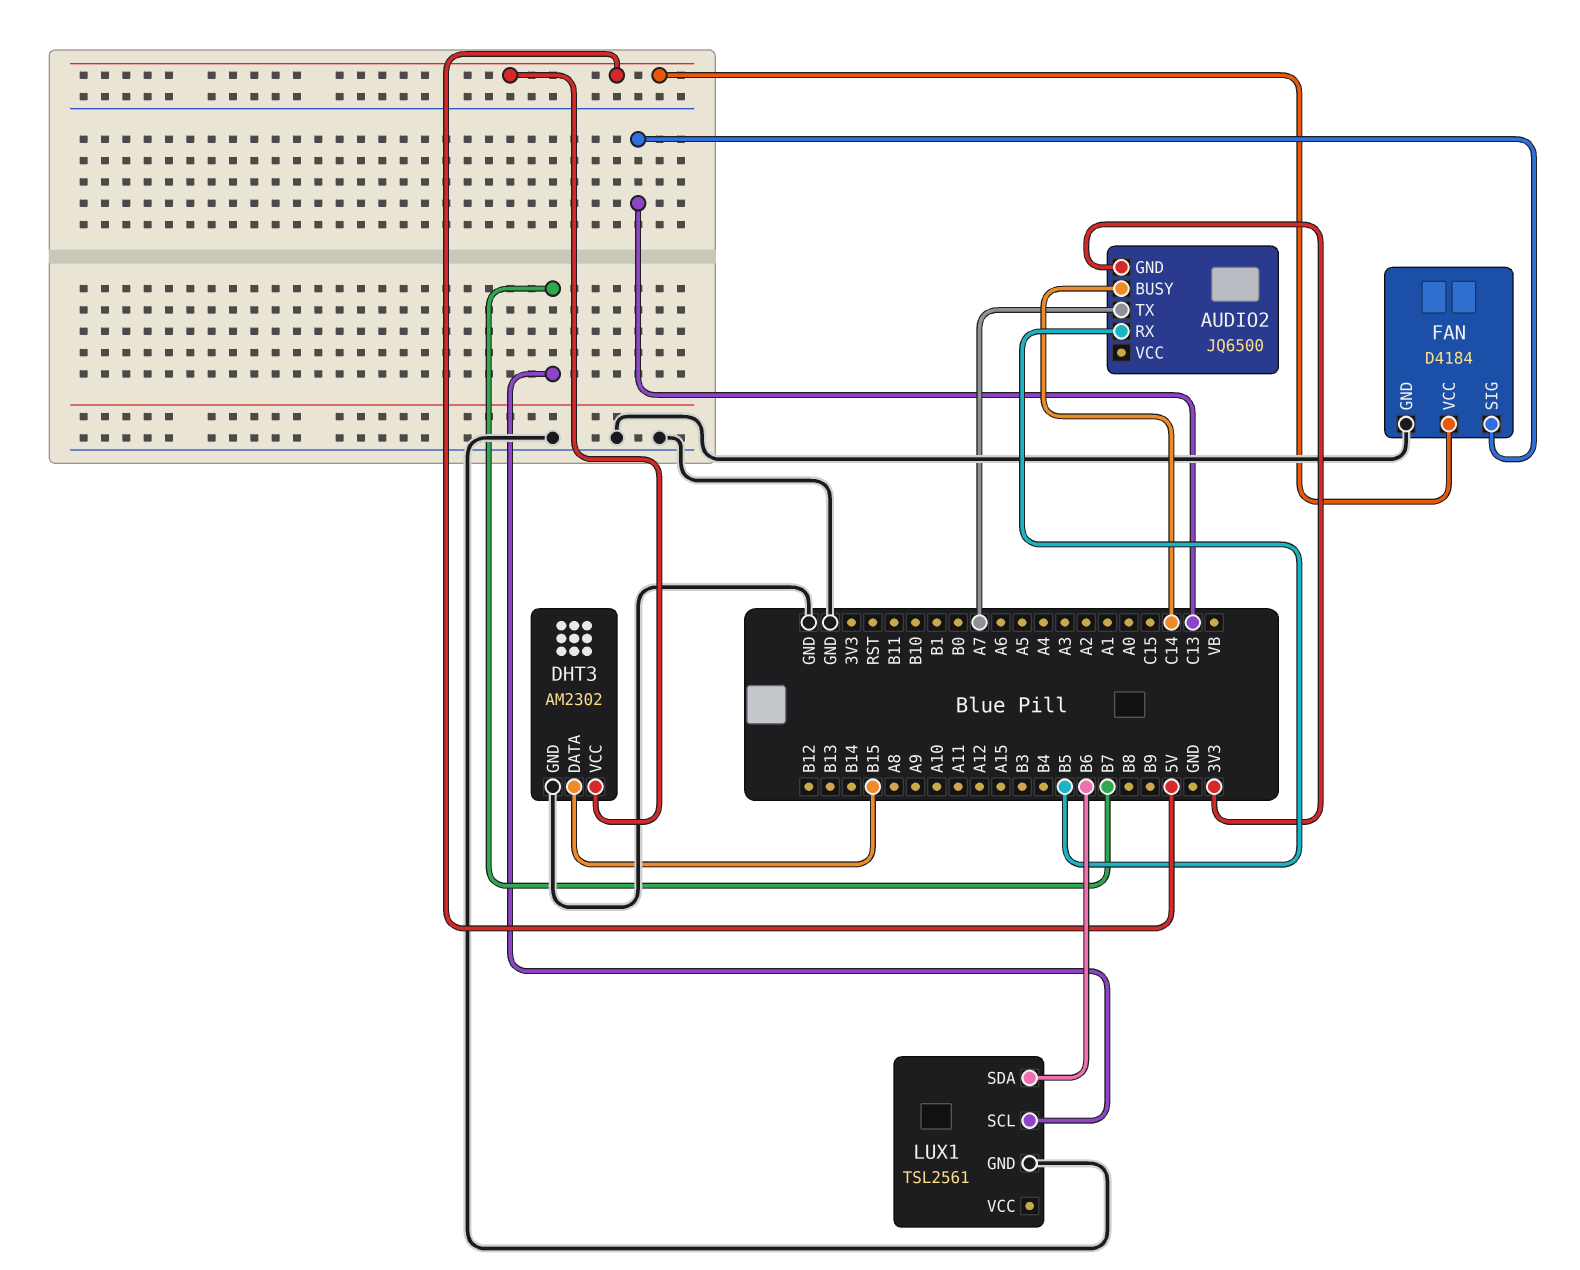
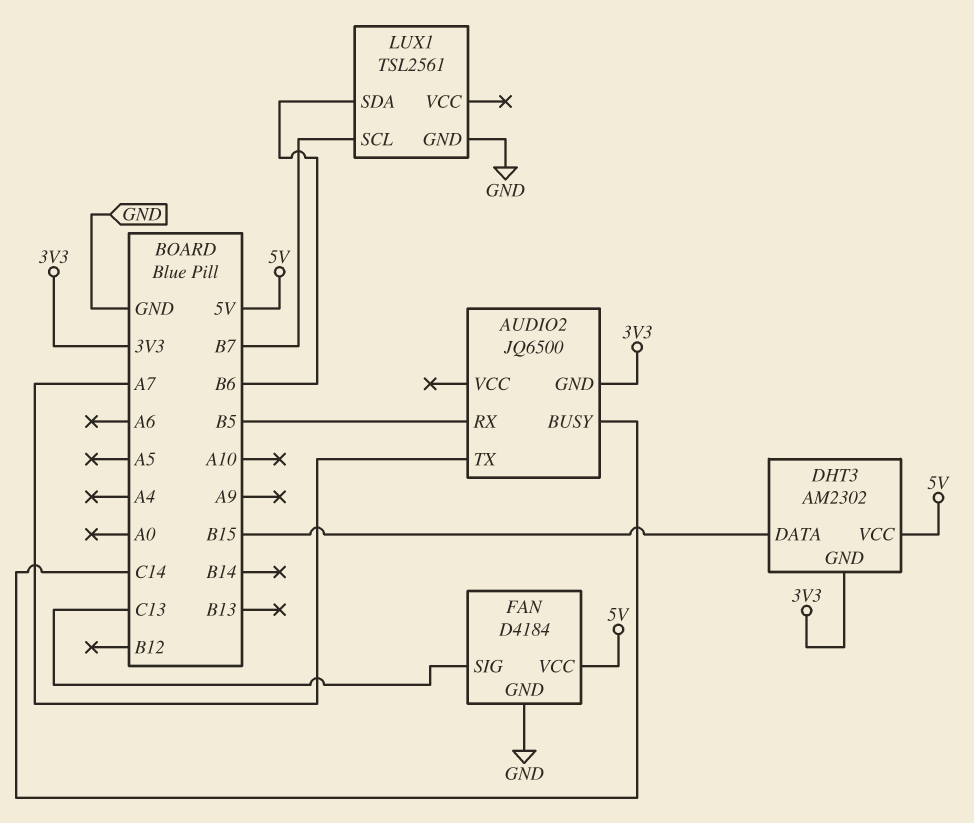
DHT3 pin GND: GND -> 3V3

